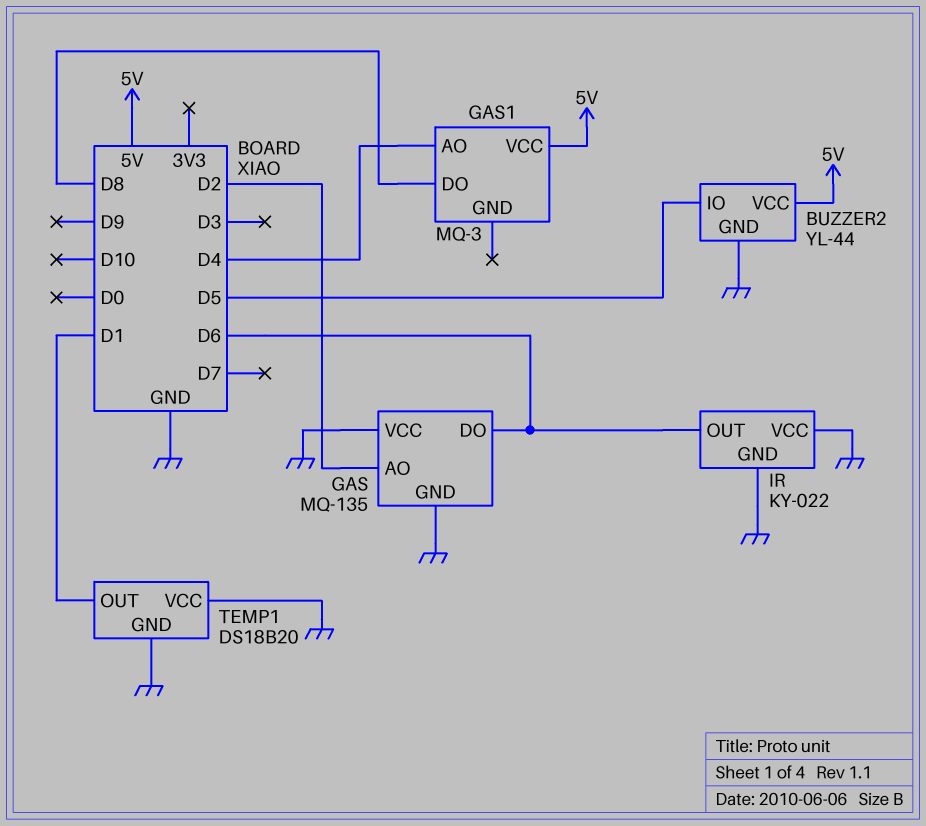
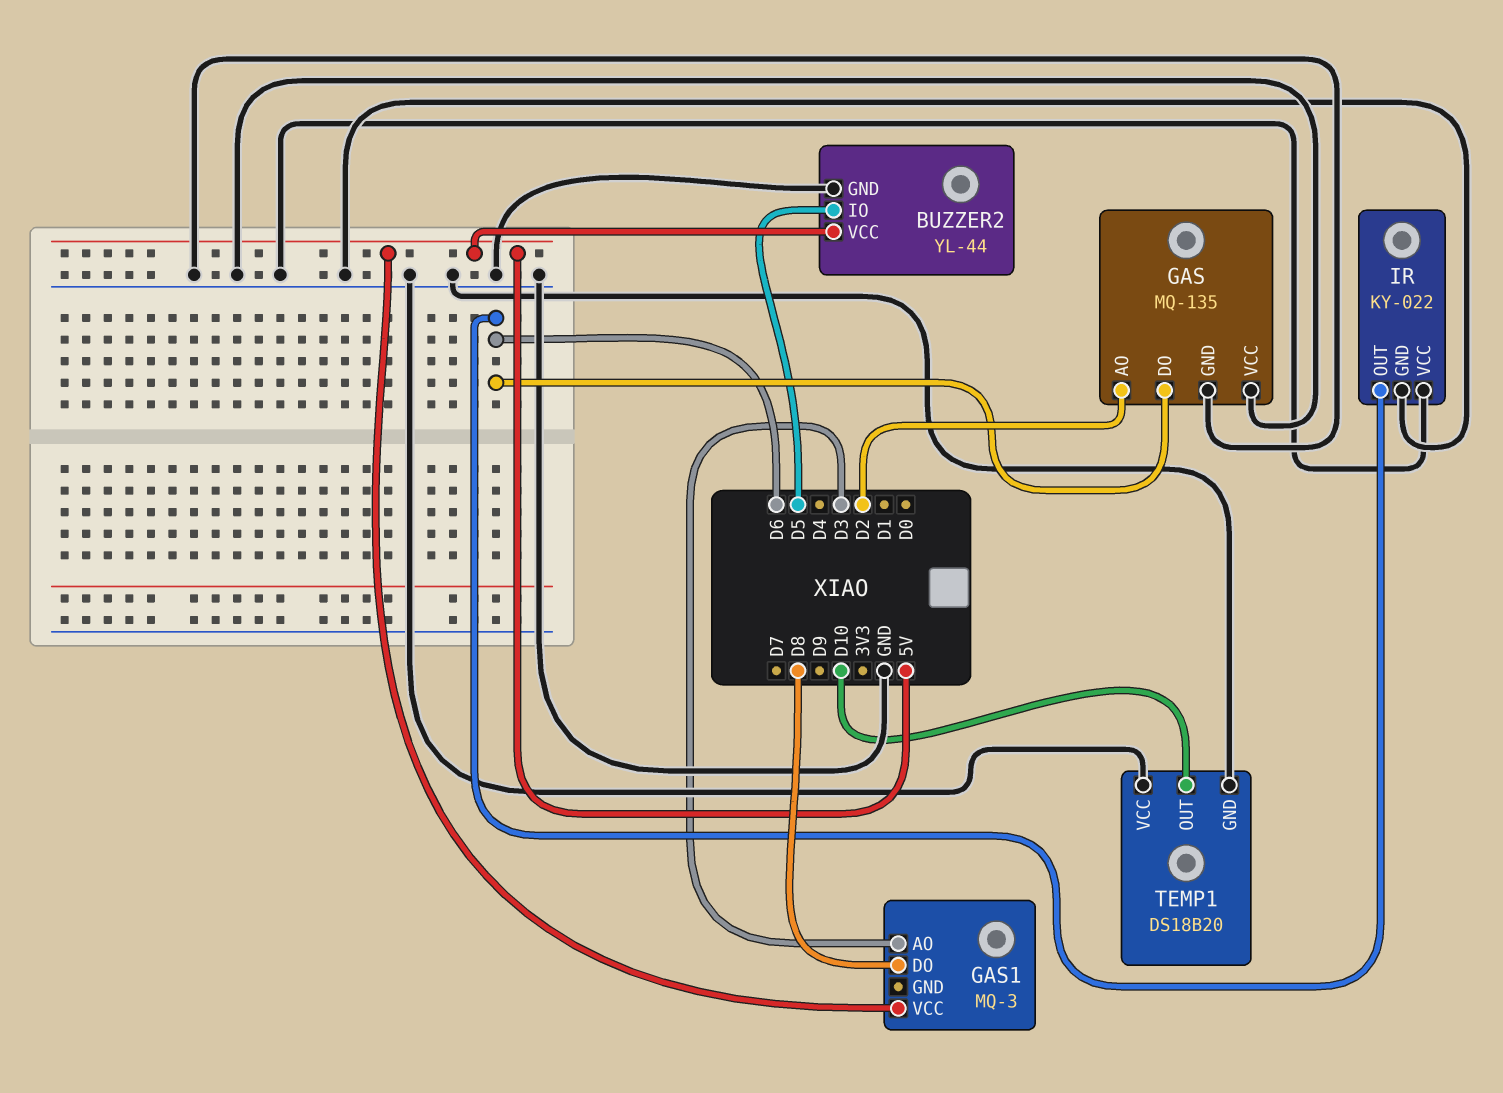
GAS1 pin AO: D4 -> D3
TEMP1 pin OUT: D1 -> D10

